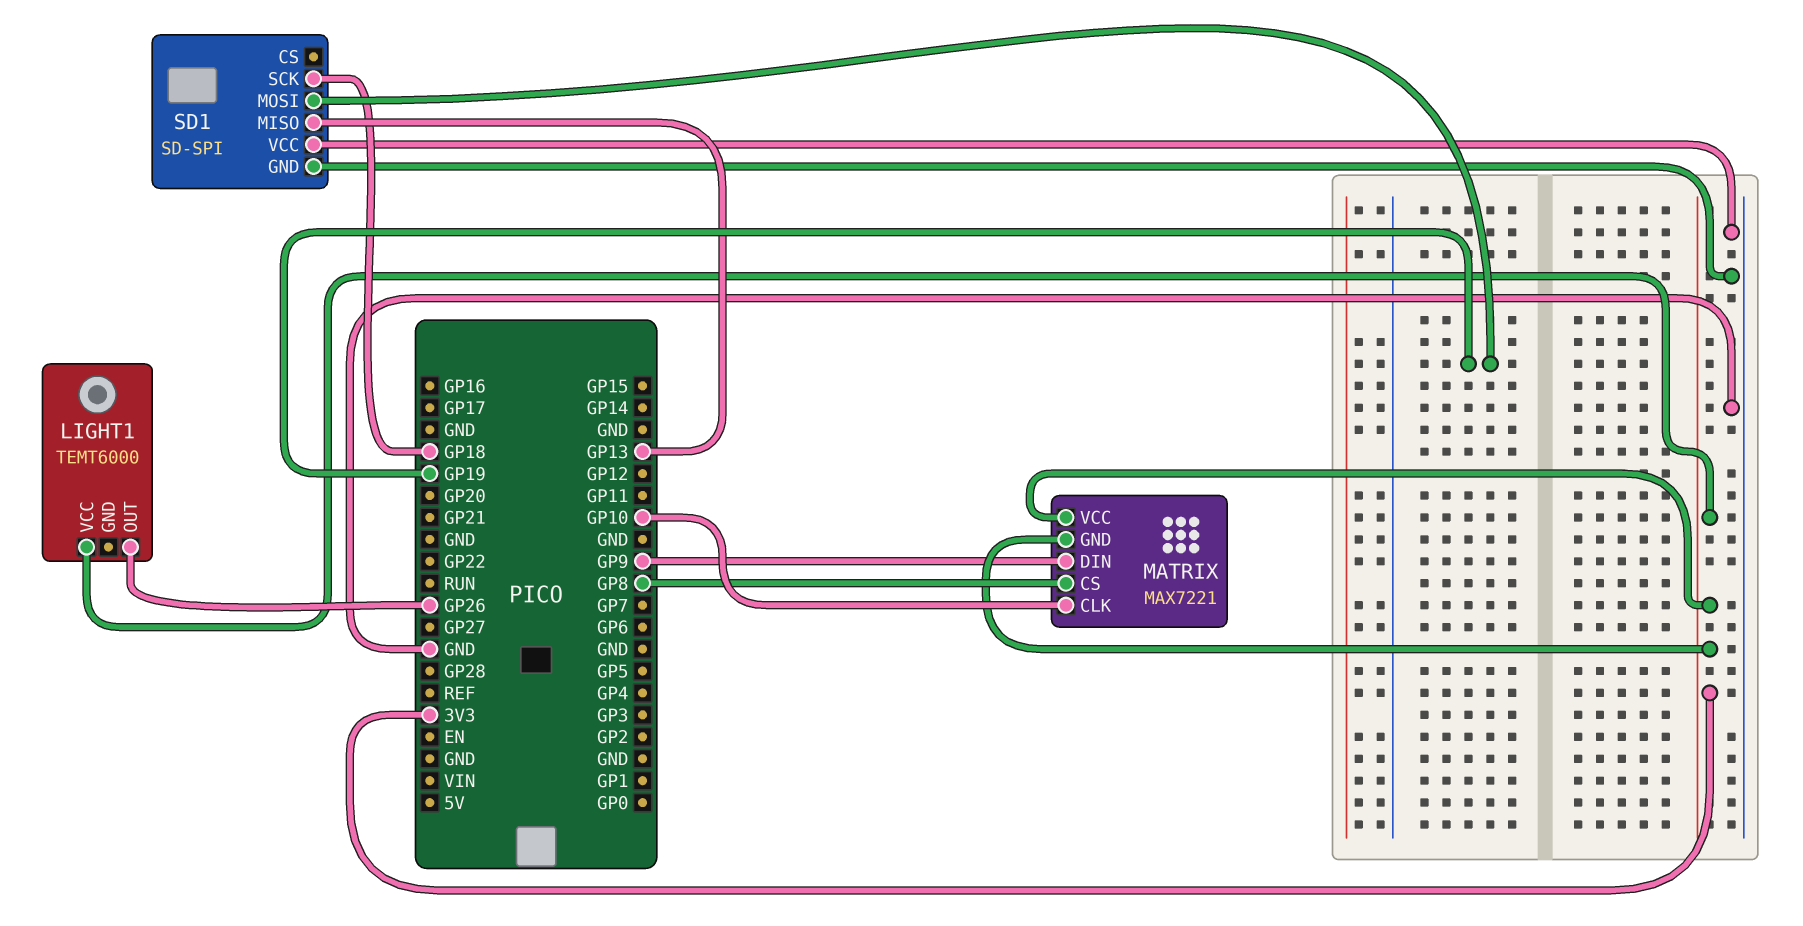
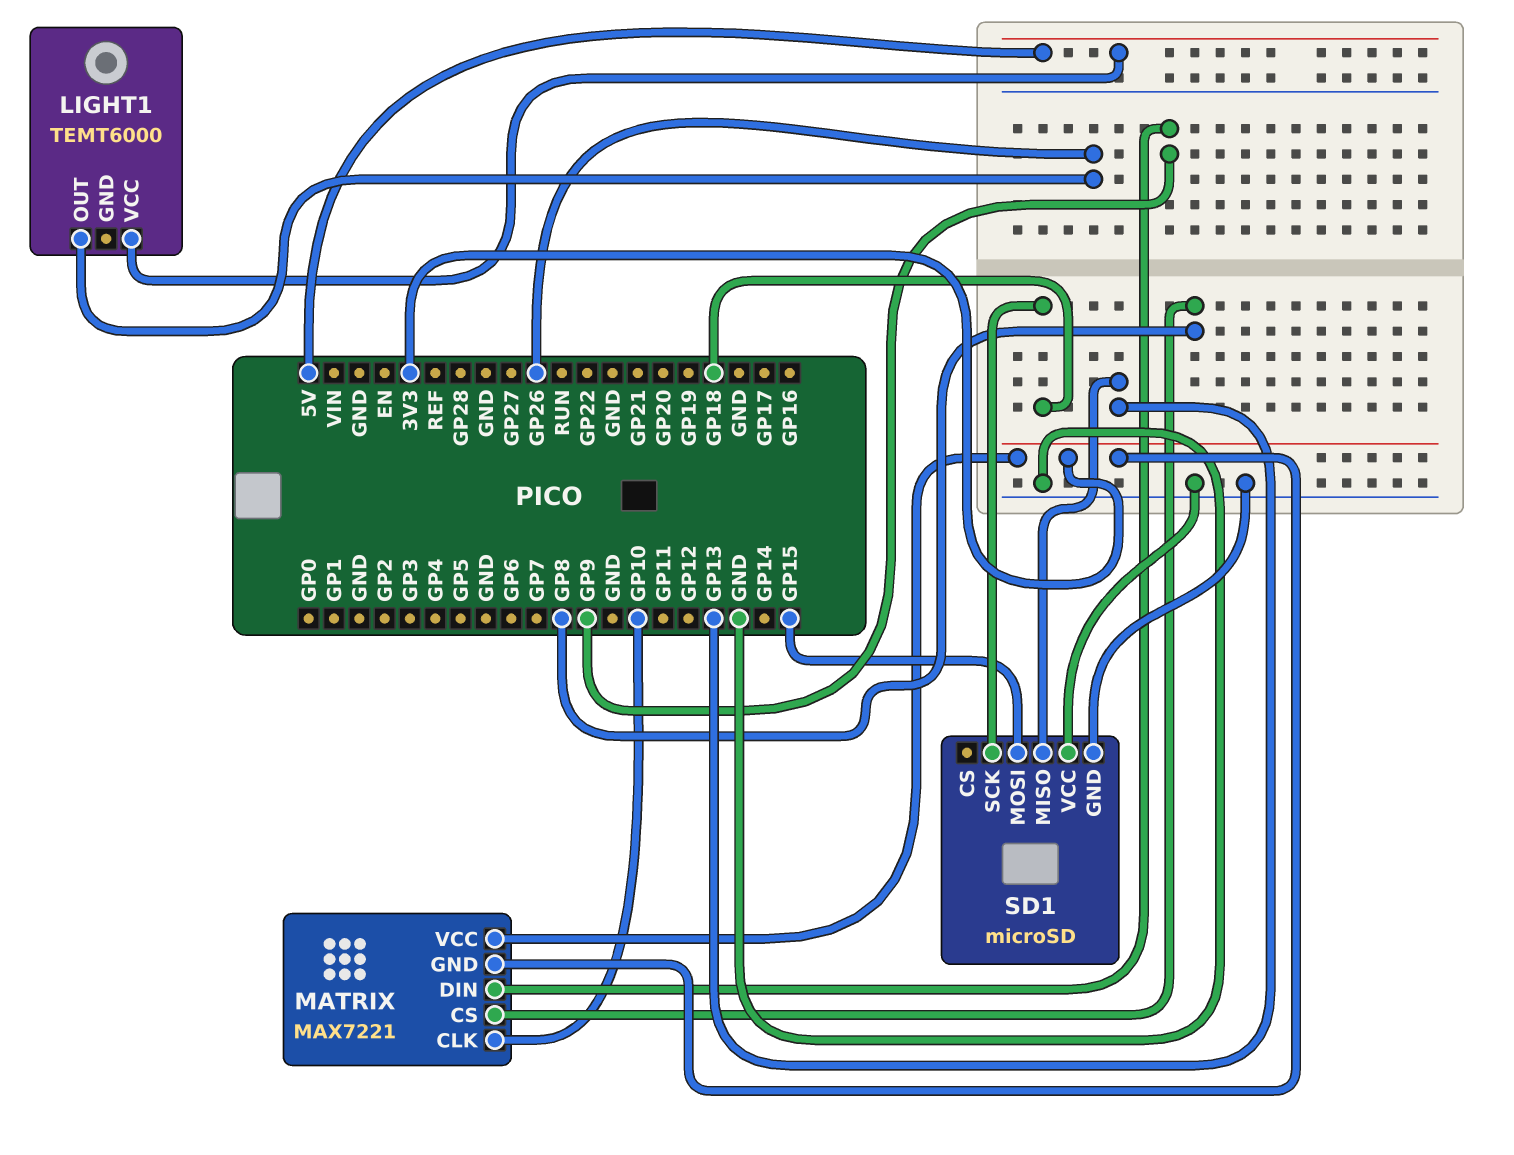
LIGHT1 pin VCC: 3V3 -> 5V
SD1: SD-SPI -> microSD
SD1 pin MOSI: GP19 -> GP15

